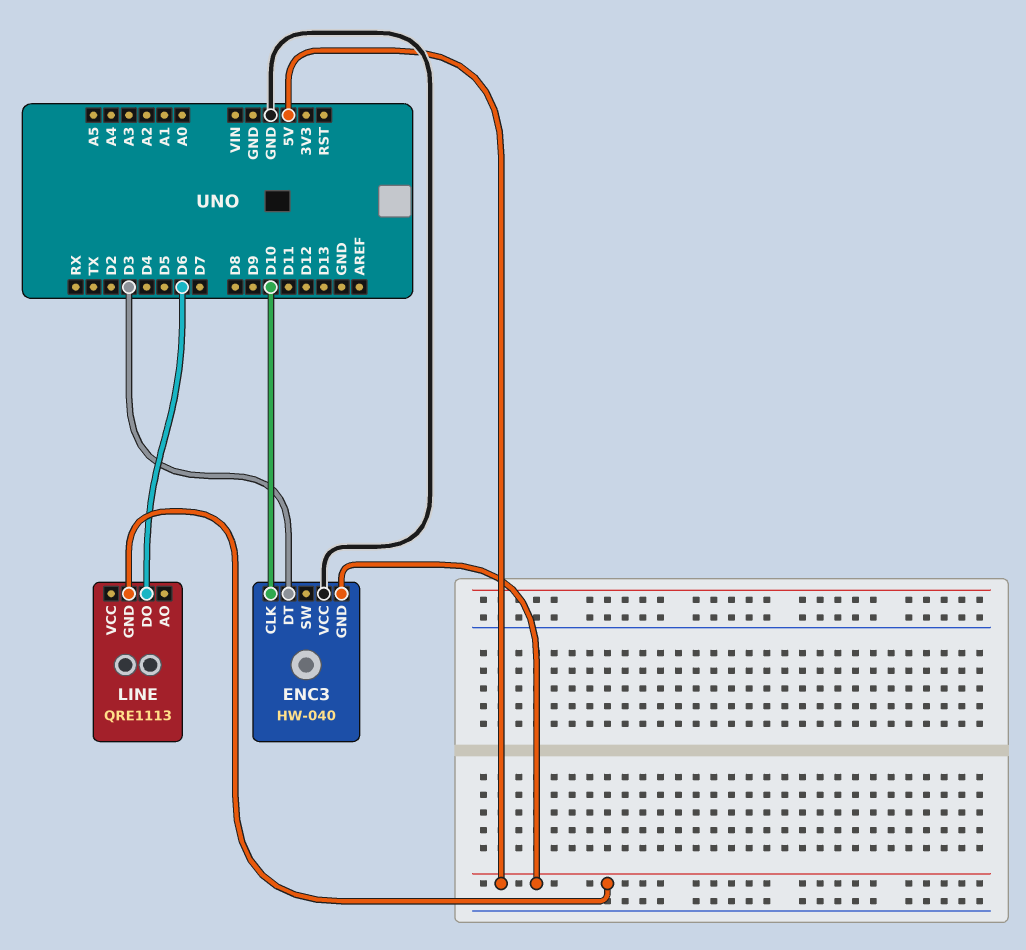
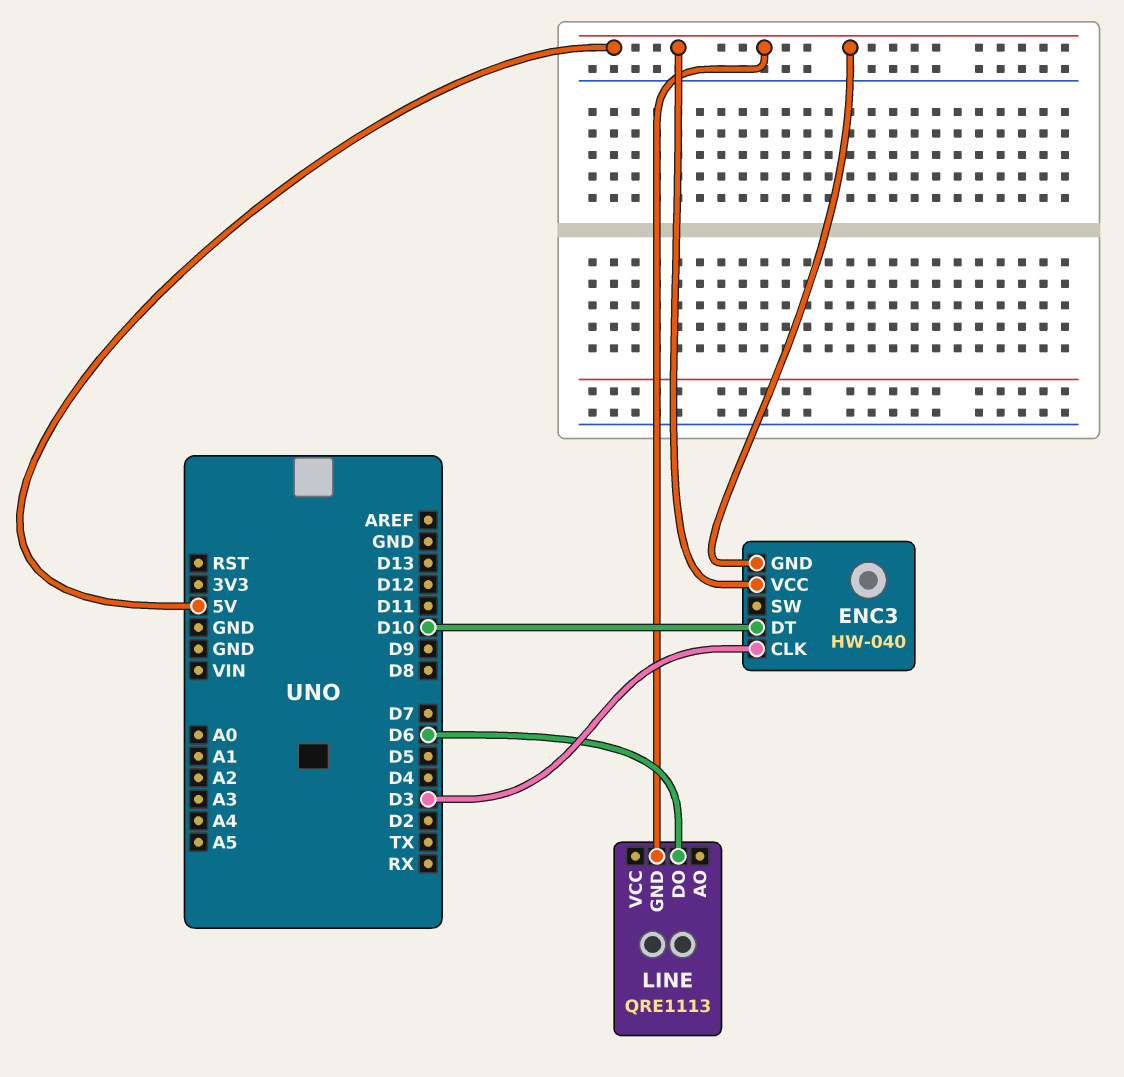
ENC3 pin CLK: D10 -> D3
ENC3 pin DT: D3 -> D10
ENC3 pin VCC: GND -> 5V

